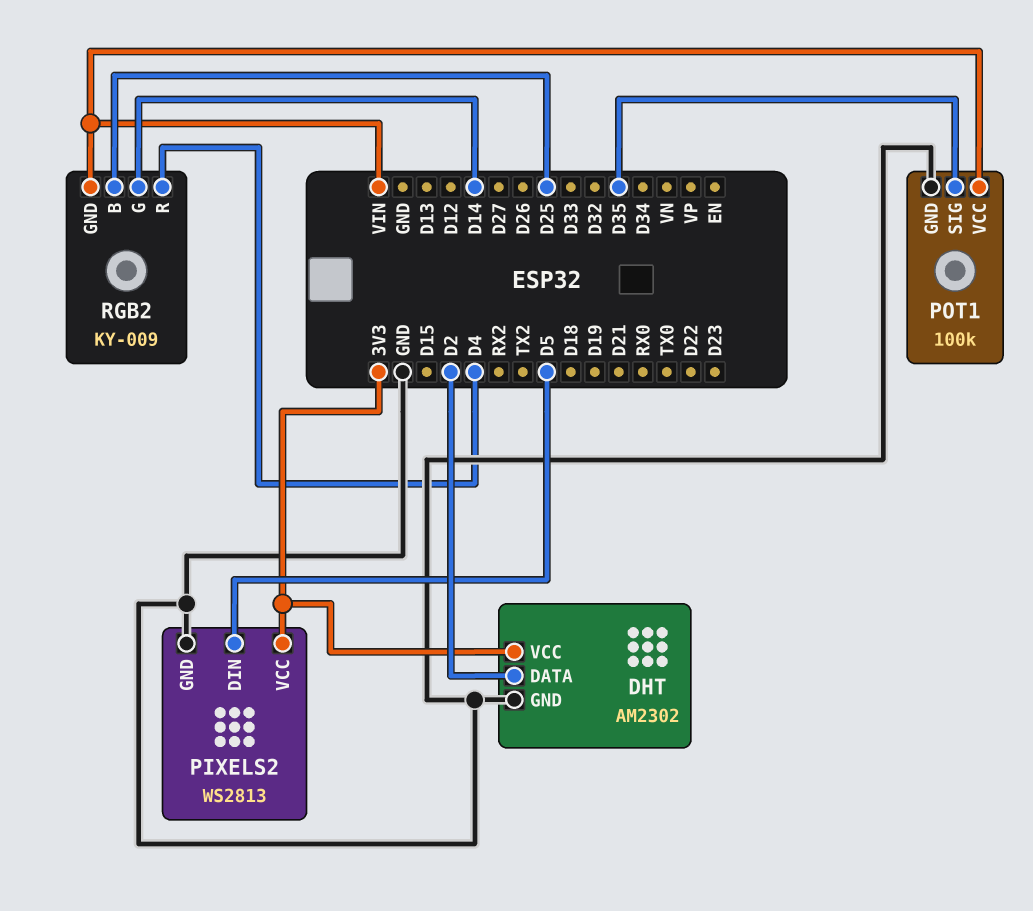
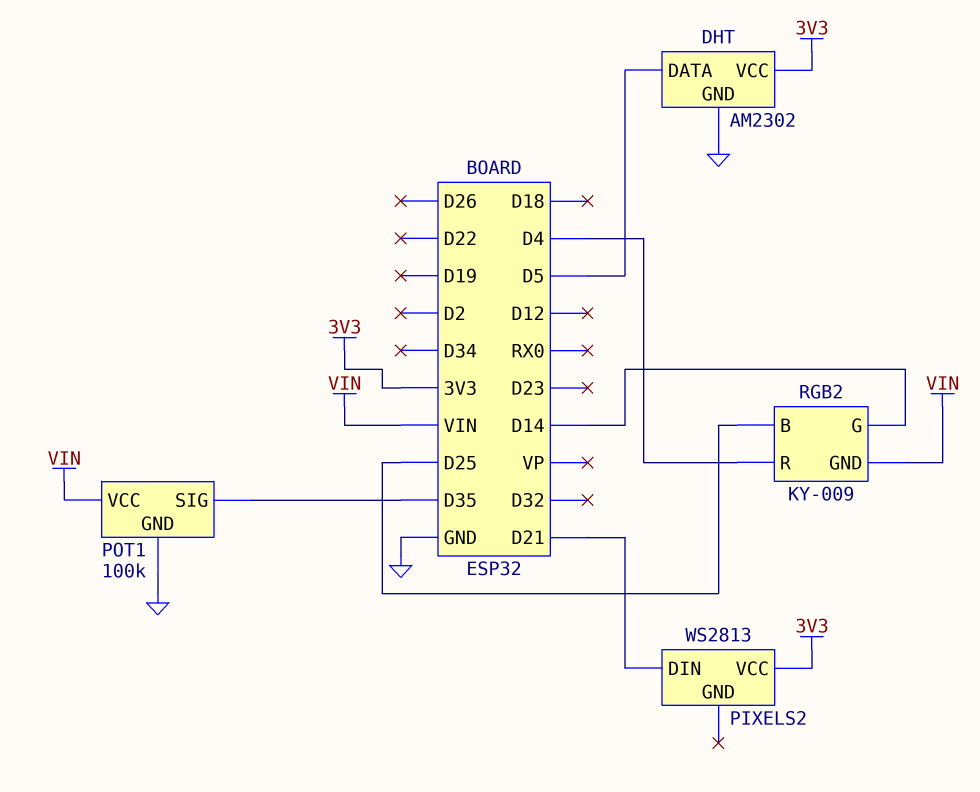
DHT pin DATA: D2 -> D5
PIXELS2 pin DIN: D5 -> D21
PIXELS2 pin GND: GND -> none

